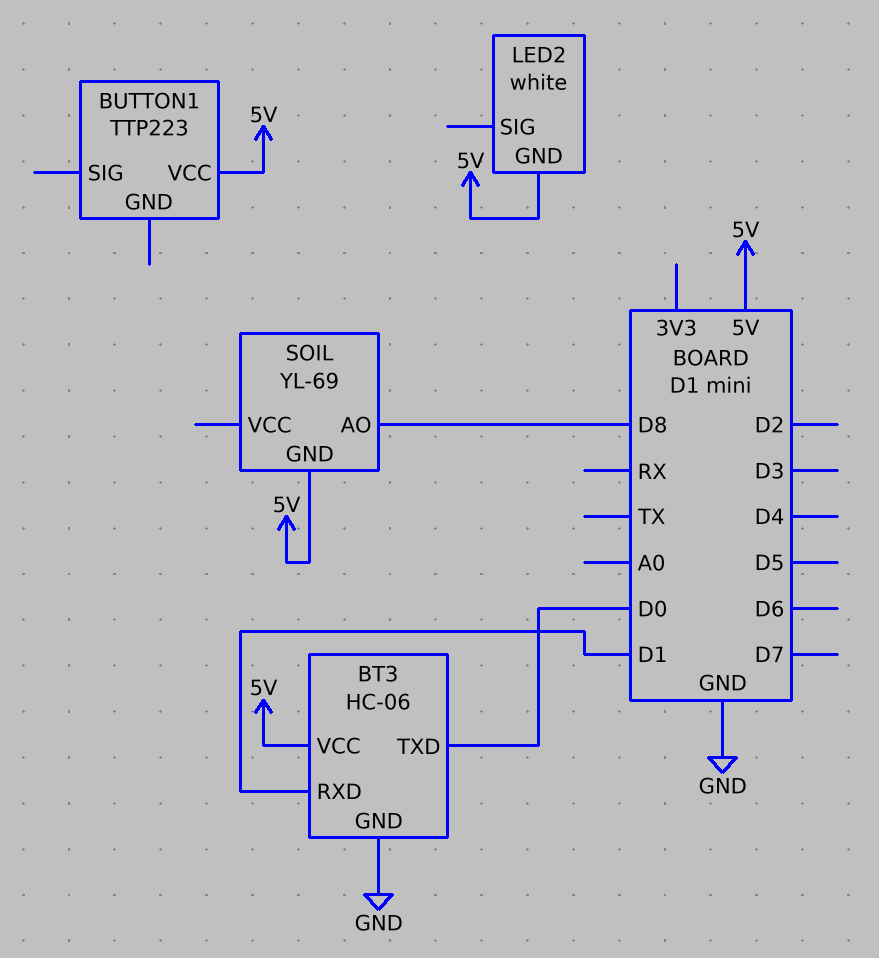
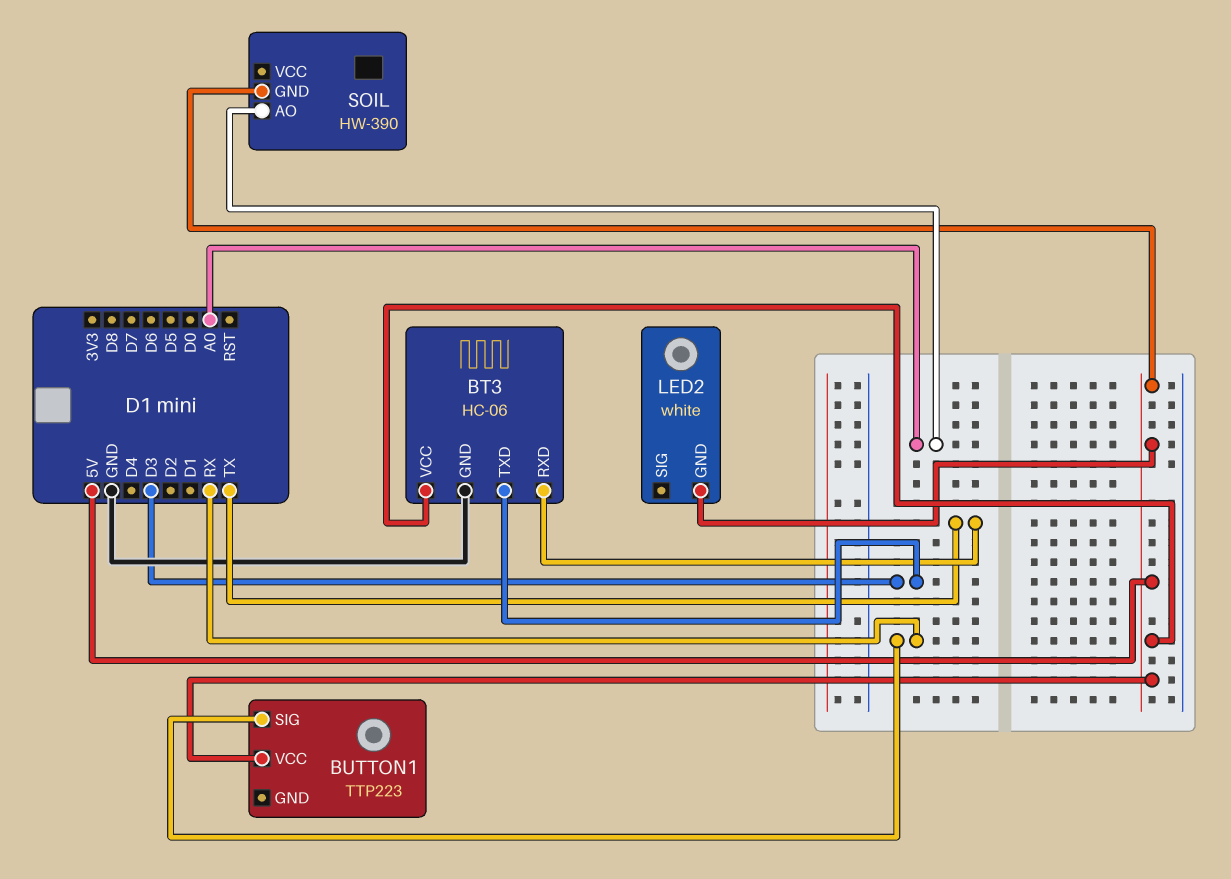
BT3 pin RXD: D1 -> TX
BT3 pin TXD: D0 -> D3
BUTTON1 pin SIG: none -> RX
SOIL: YL-69 -> HW-390
SOIL pin AO: D8 -> A0

